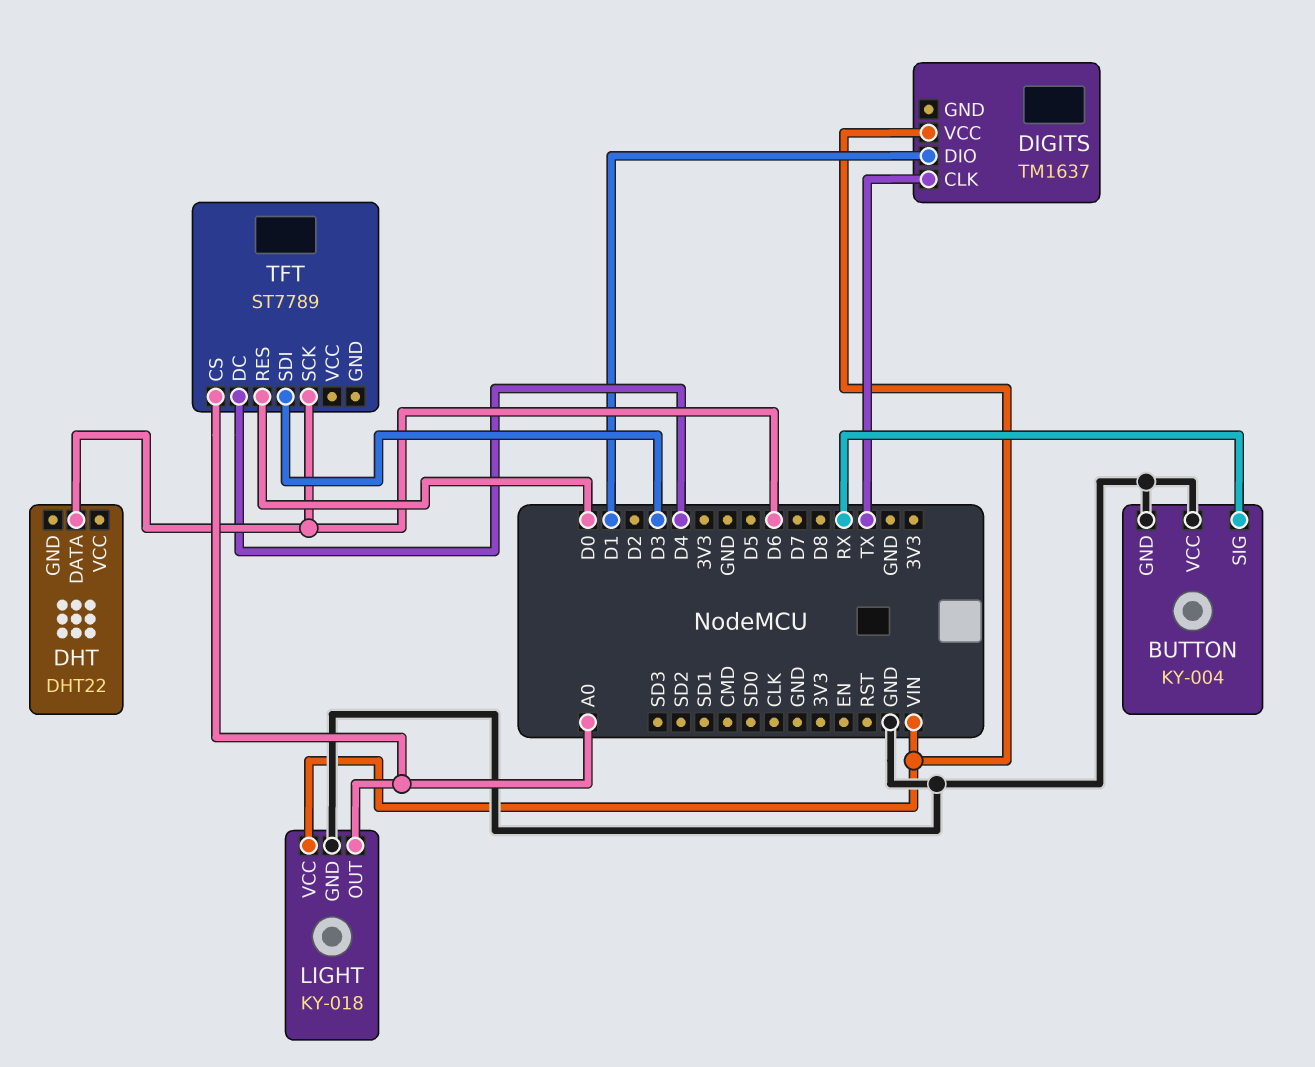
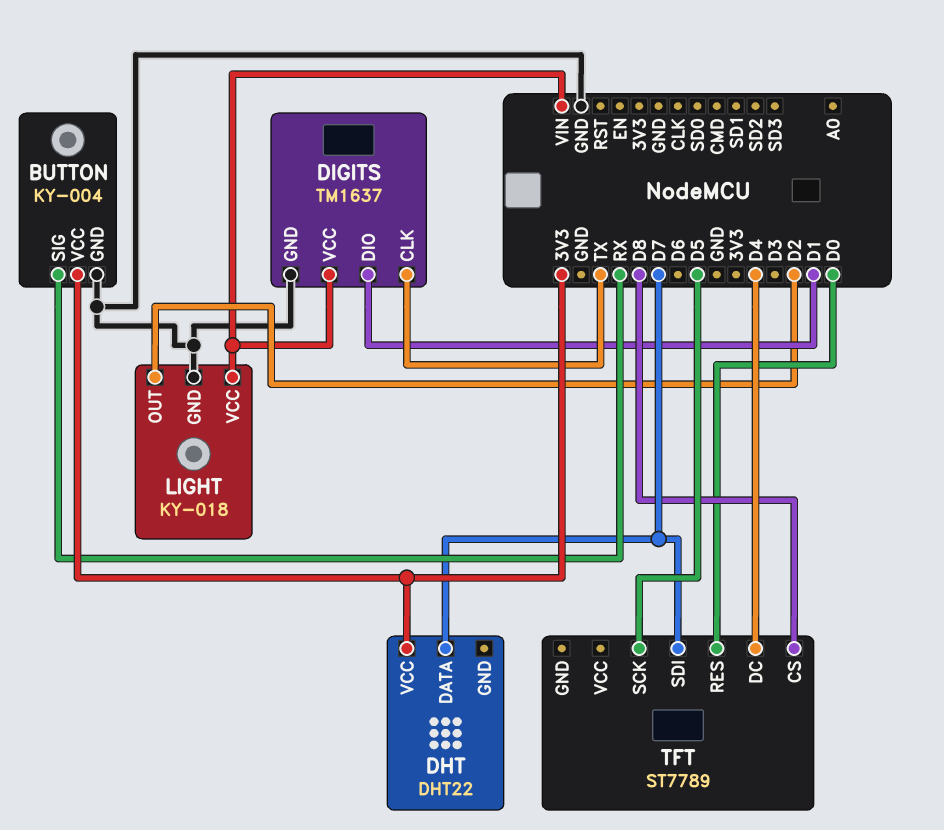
BUTTON pin VCC: GND -> 3V3
DHT pin DATA: D6 -> D7
DHT pin VCC: none -> 3V3
DIGITS pin GND: none -> GND
LIGHT pin OUT: A0 -> D2
TFT pin CS: A0 -> D8
TFT pin SCK: D6 -> D5
TFT pin SDI: D3 -> D7

